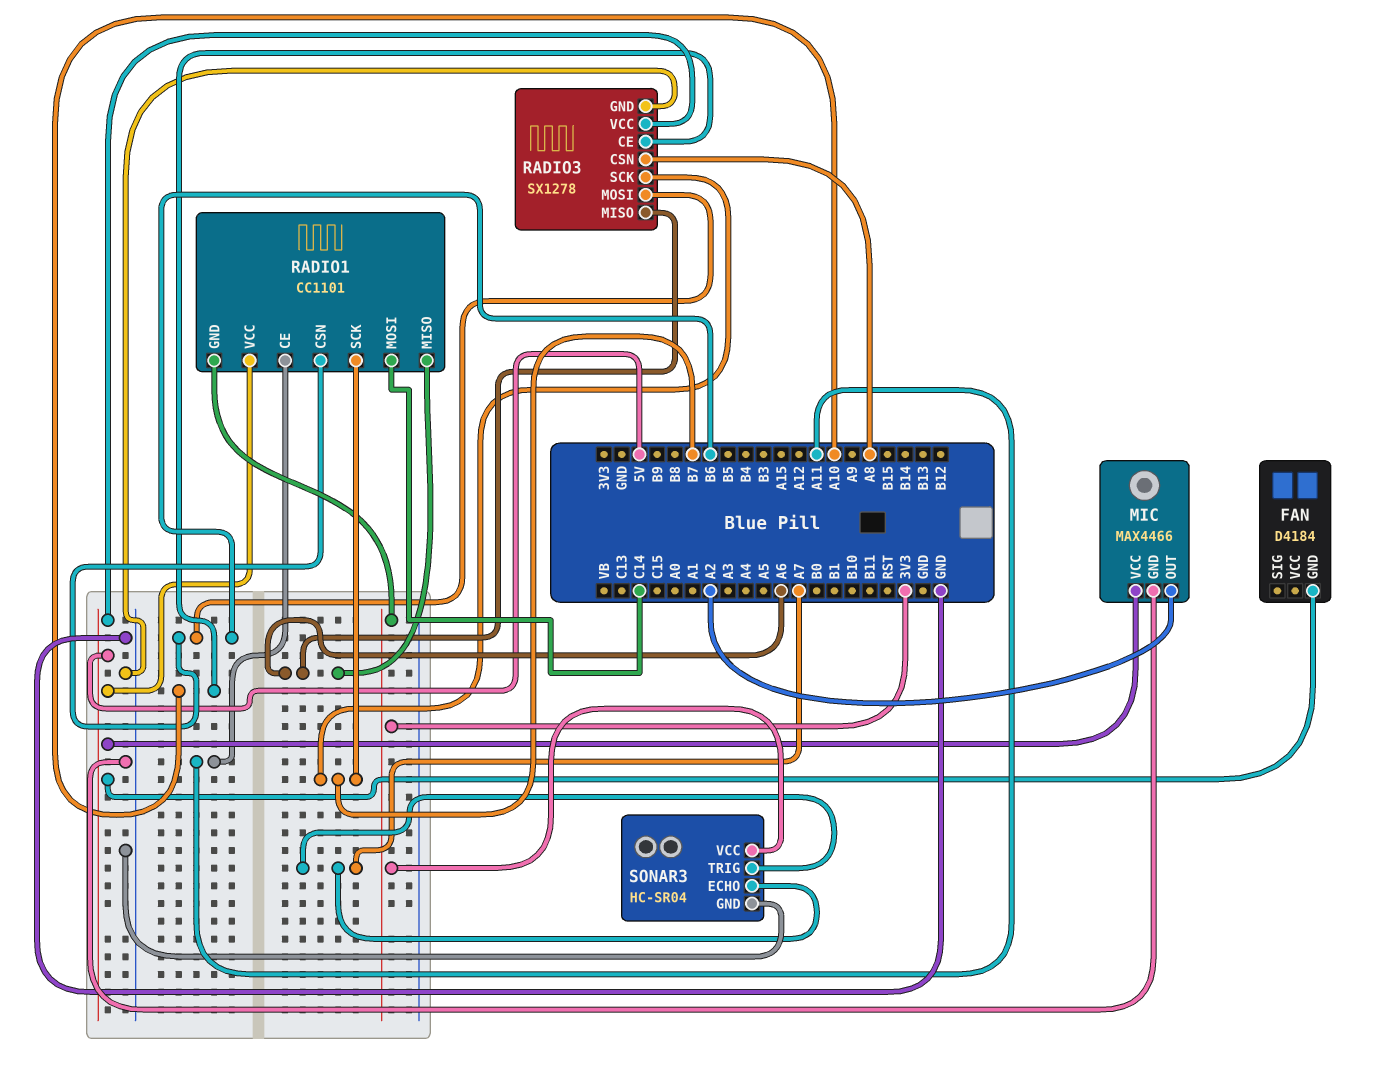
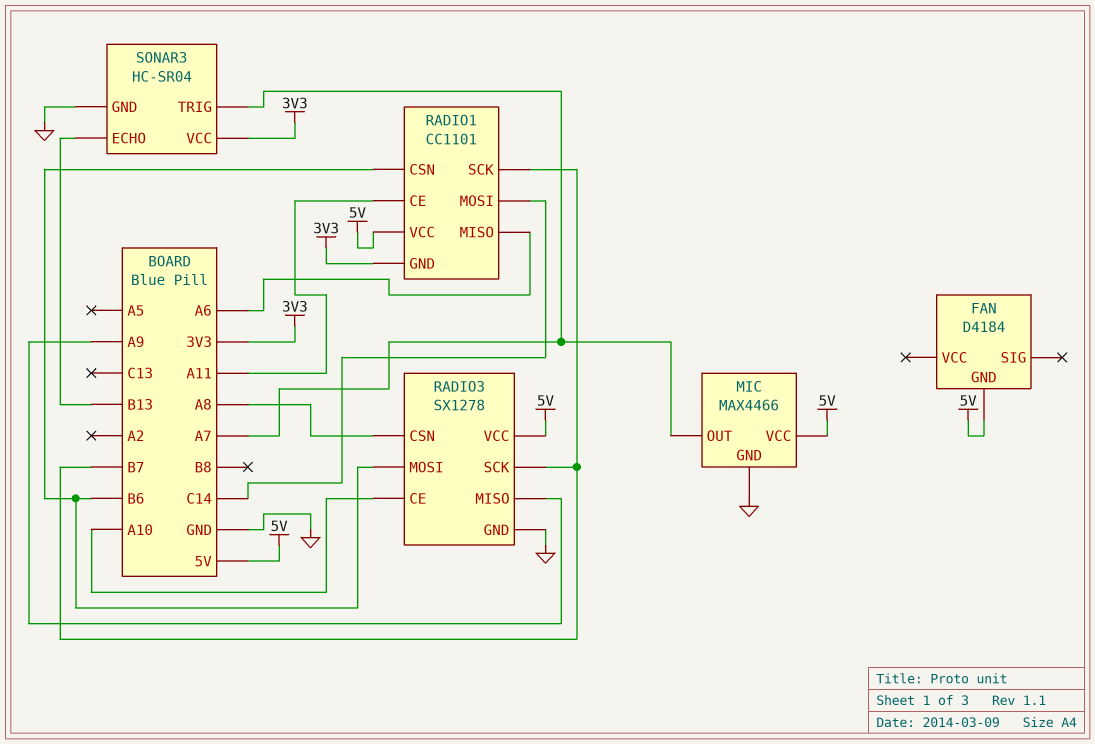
MIC pin OUT: A2 -> A7
RADIO3 pin MISO: A6 -> A9
SONAR3 pin ECHO: A7 -> B13

